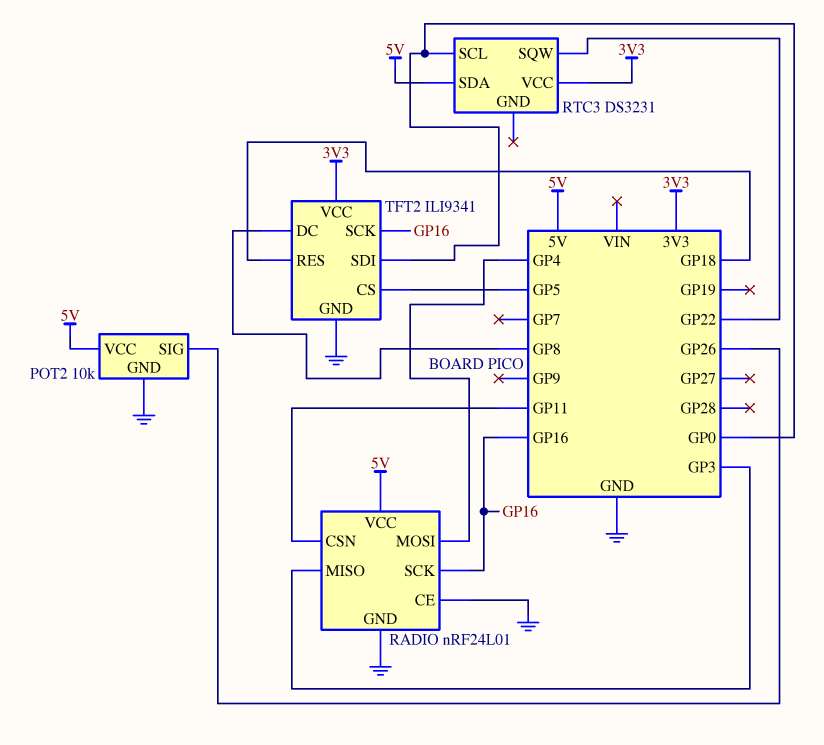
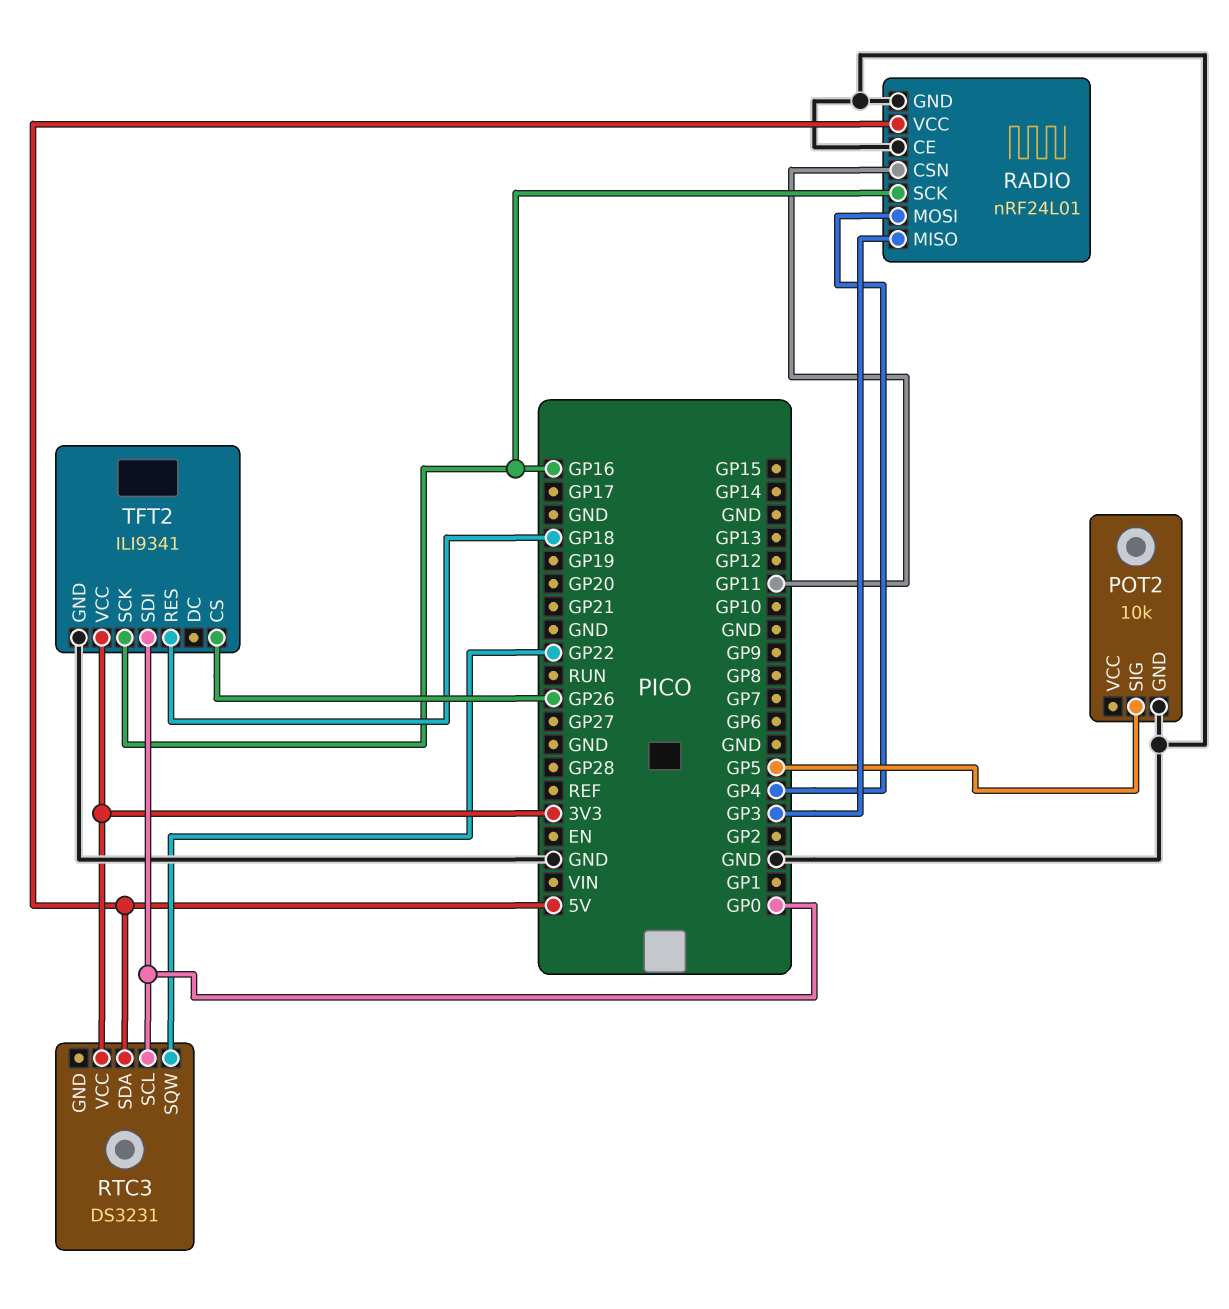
POT2 pin SIG: GP26 -> GP5
POT2 pin VCC: 5V -> none
TFT2 pin CS: GP5 -> GP26
TFT2 pin DC: GP8 -> none

